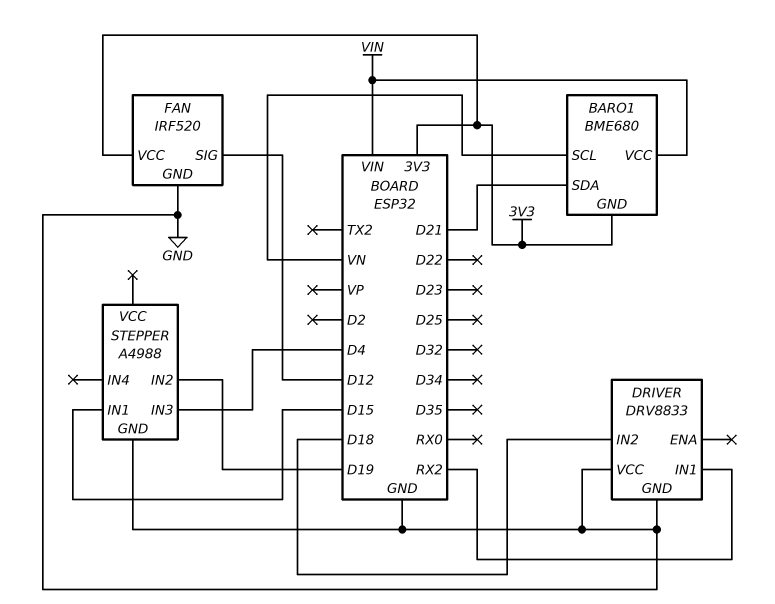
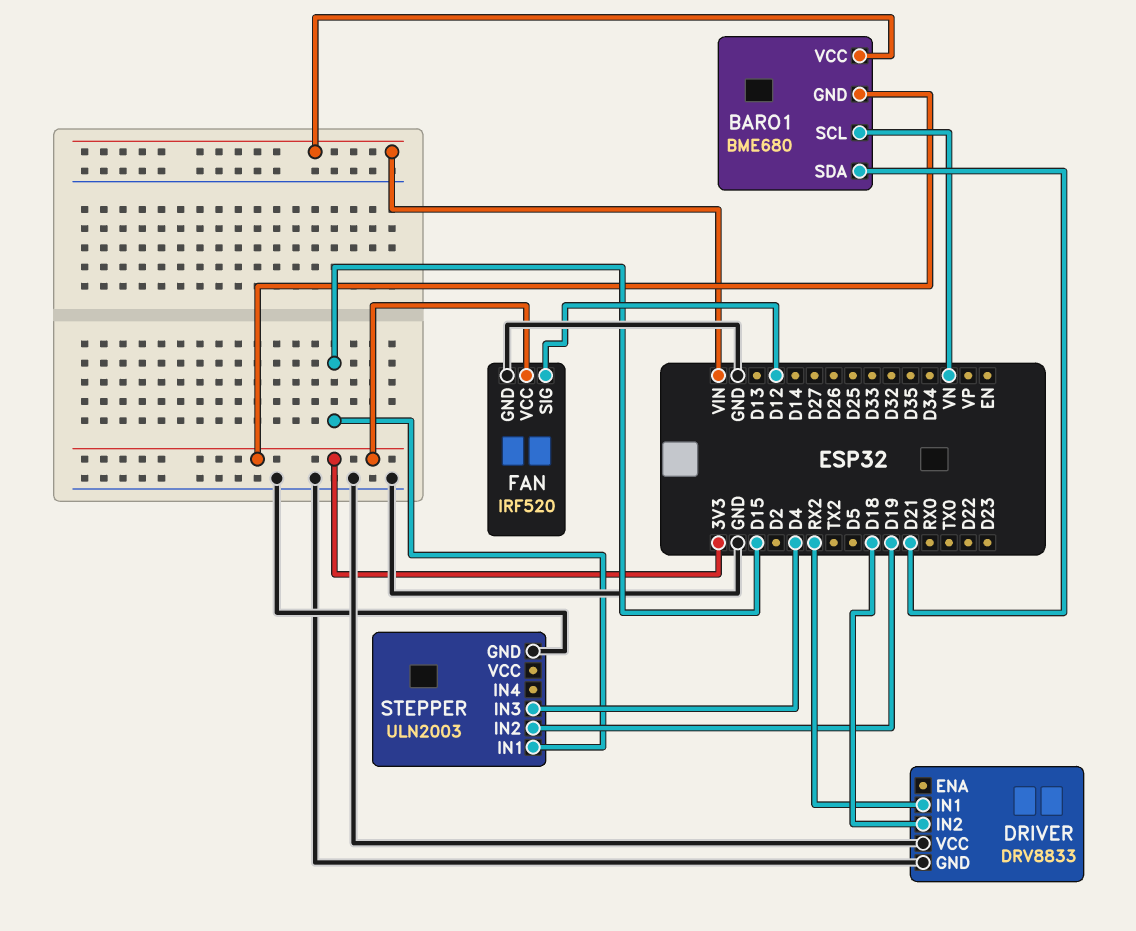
STEPPER: A4988 -> ULN2003

